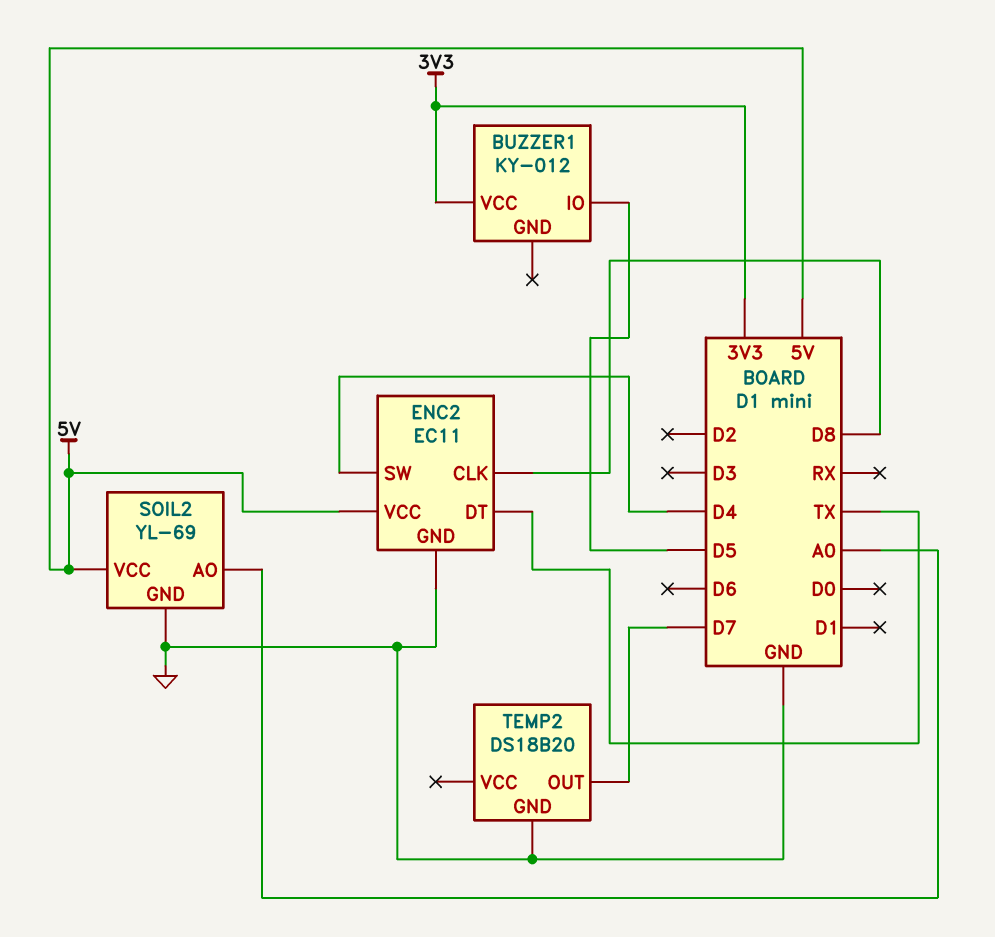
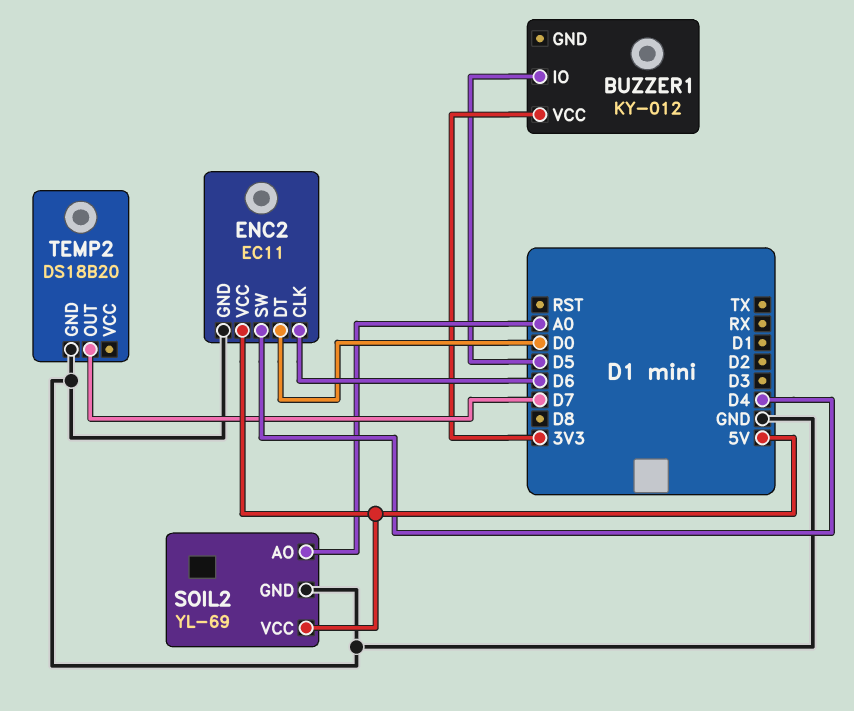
ENC2 pin CLK: D8 -> D6
ENC2 pin DT: TX -> D0

